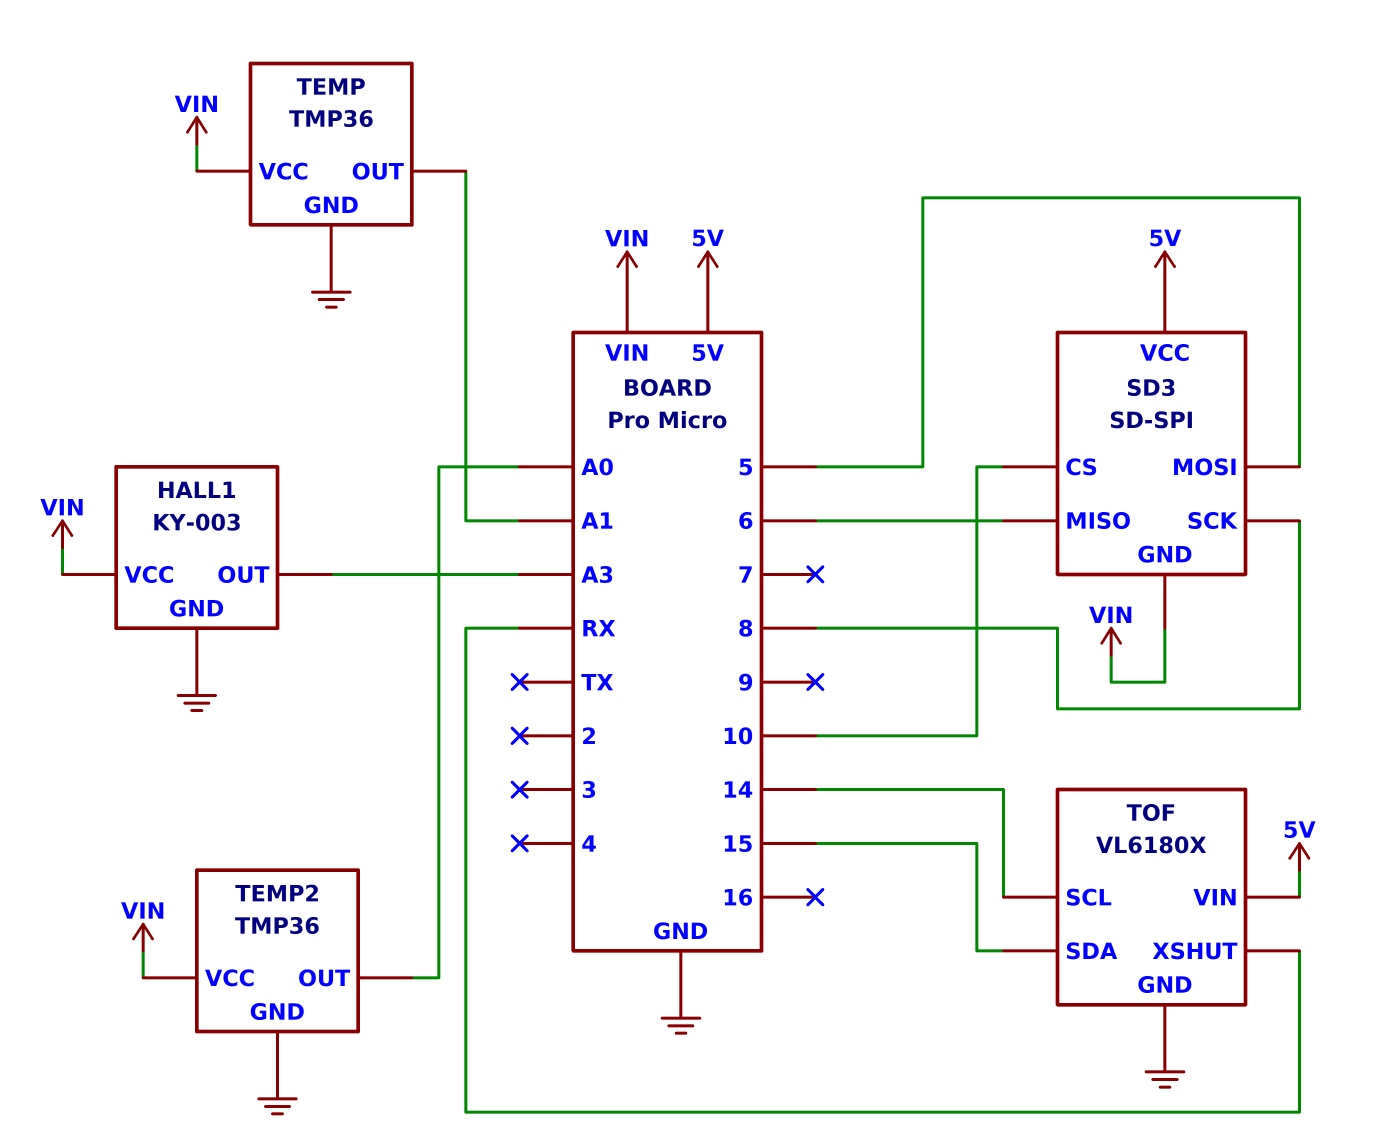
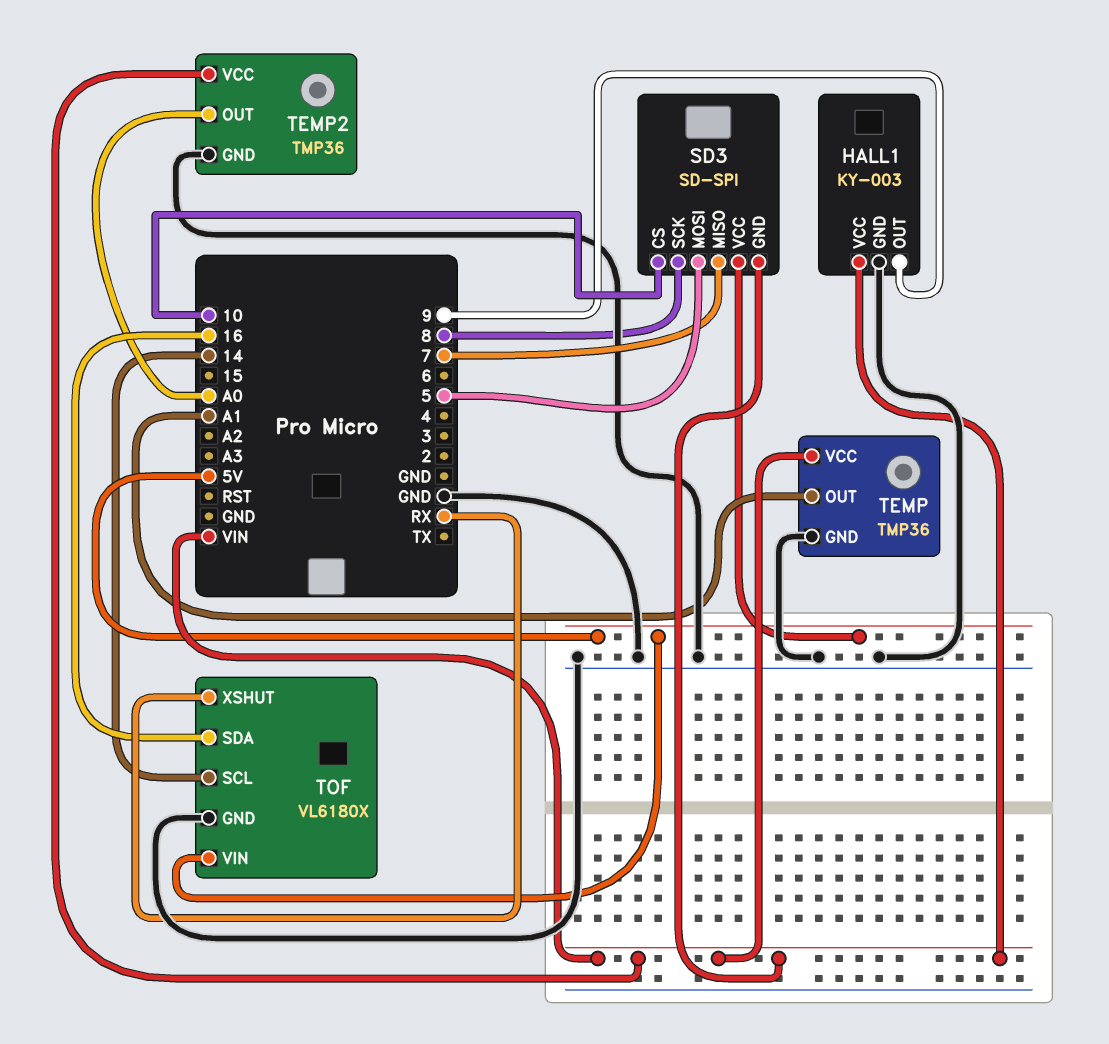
HALL1 pin OUT: A3 -> 9
SD3 pin MISO: 6 -> 7
TOF pin SDA: 15 -> 16

